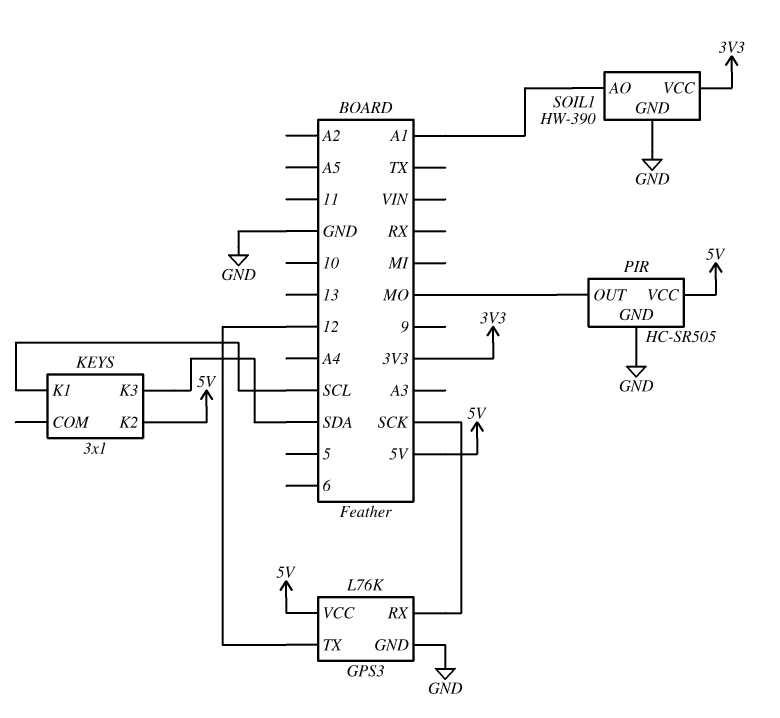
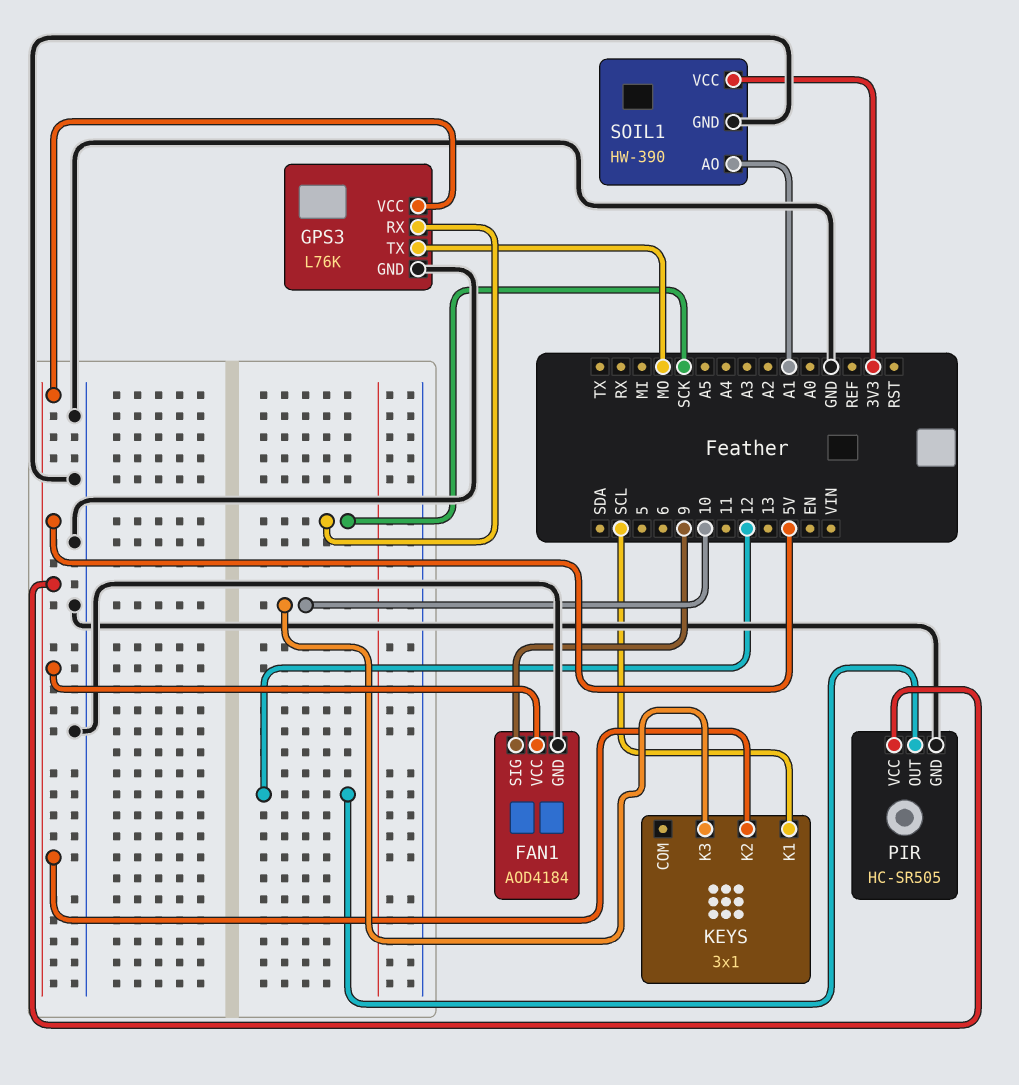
FAN1: none -> AOD4184
FAN1 pin GND: none -> GND
FAN1 pin SIG: none -> 9
FAN1 pin VCC: none -> 5V
GPS3 pin TX: 12 -> MO
KEYS pin K3: SDA -> 10
PIR pin OUT: MO -> 12

